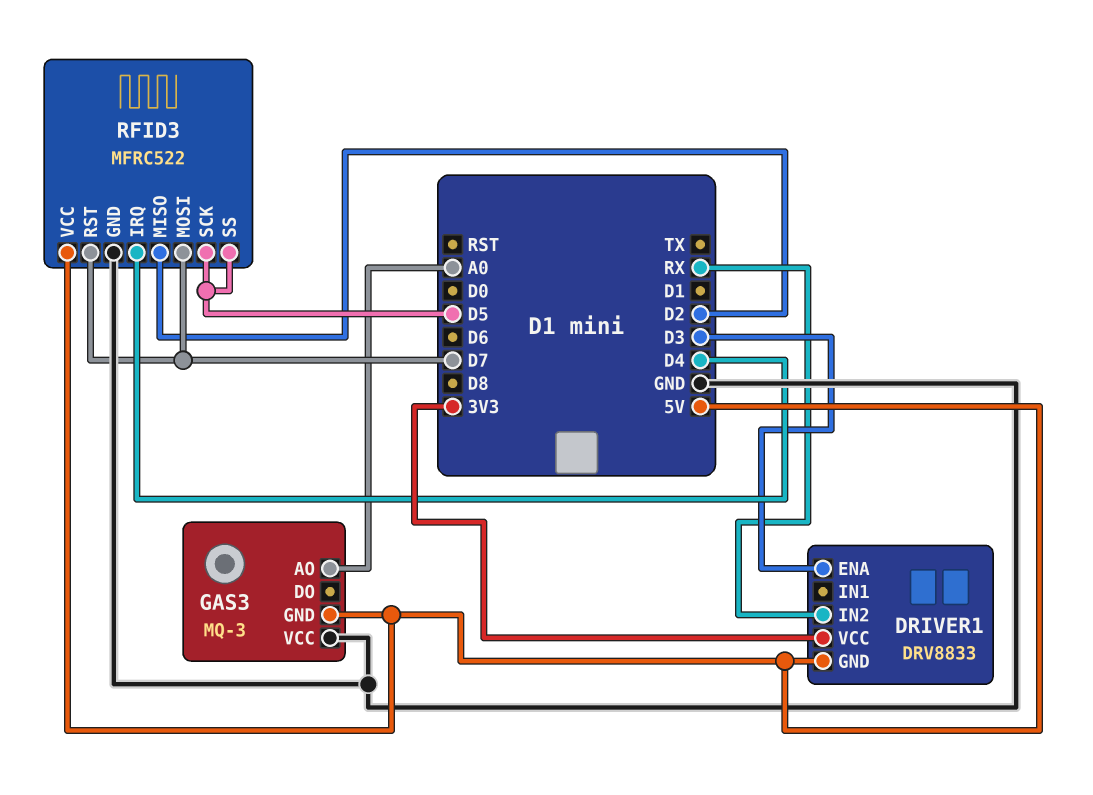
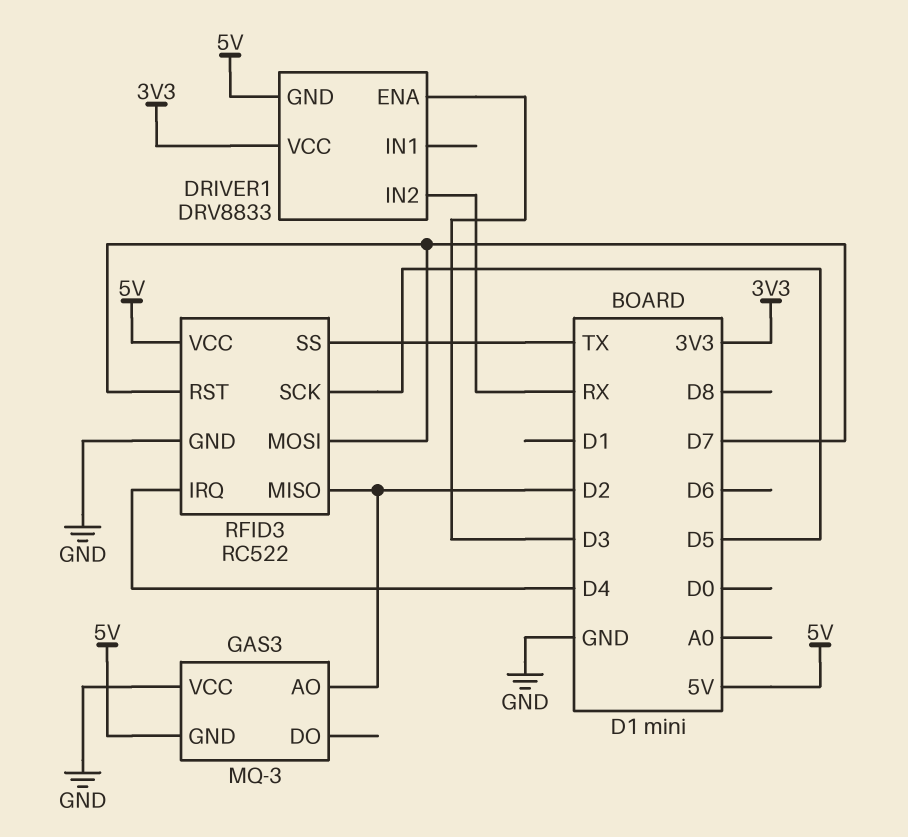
GAS3 pin AO: A0 -> D2
RFID3: MFRC522 -> RC522
RFID3 pin SS: D5 -> TX

